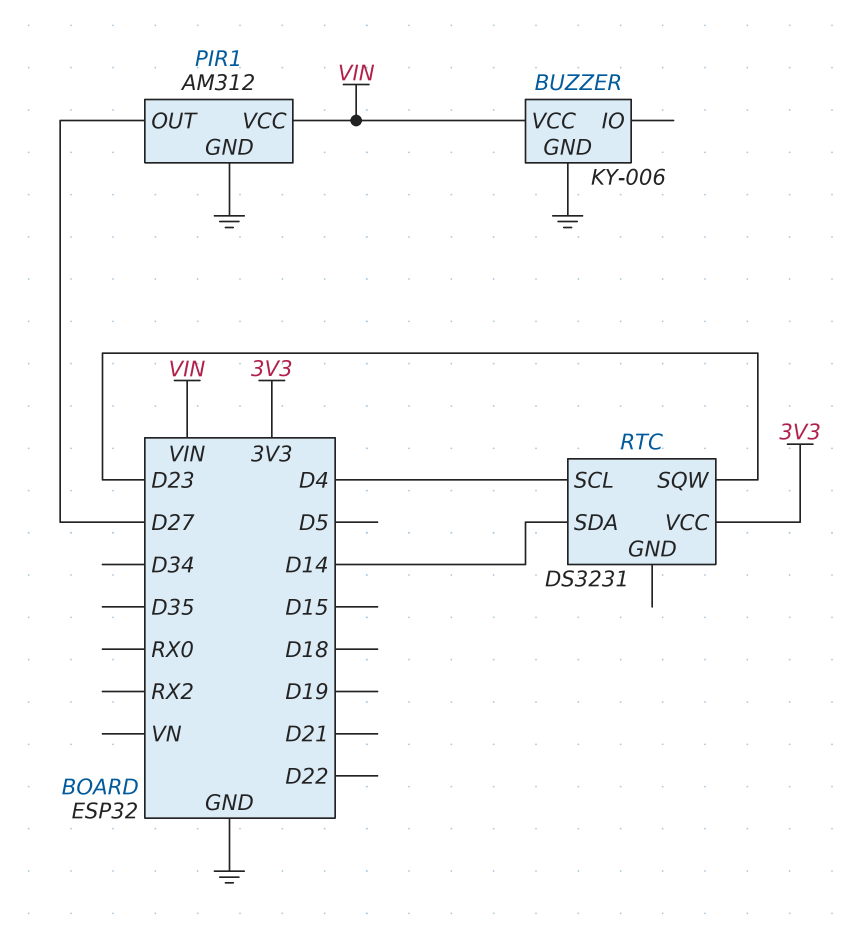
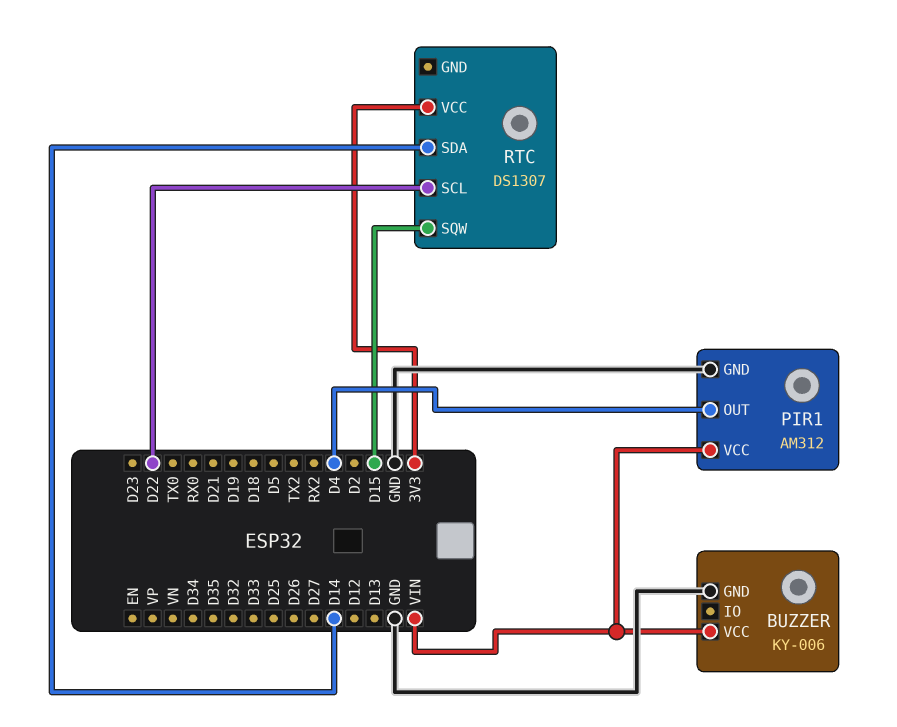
PIR1 pin OUT: D27 -> D4
RTC: DS3231 -> DS1307
RTC pin SCL: D4 -> D22
RTC pin SQW: D23 -> D15

